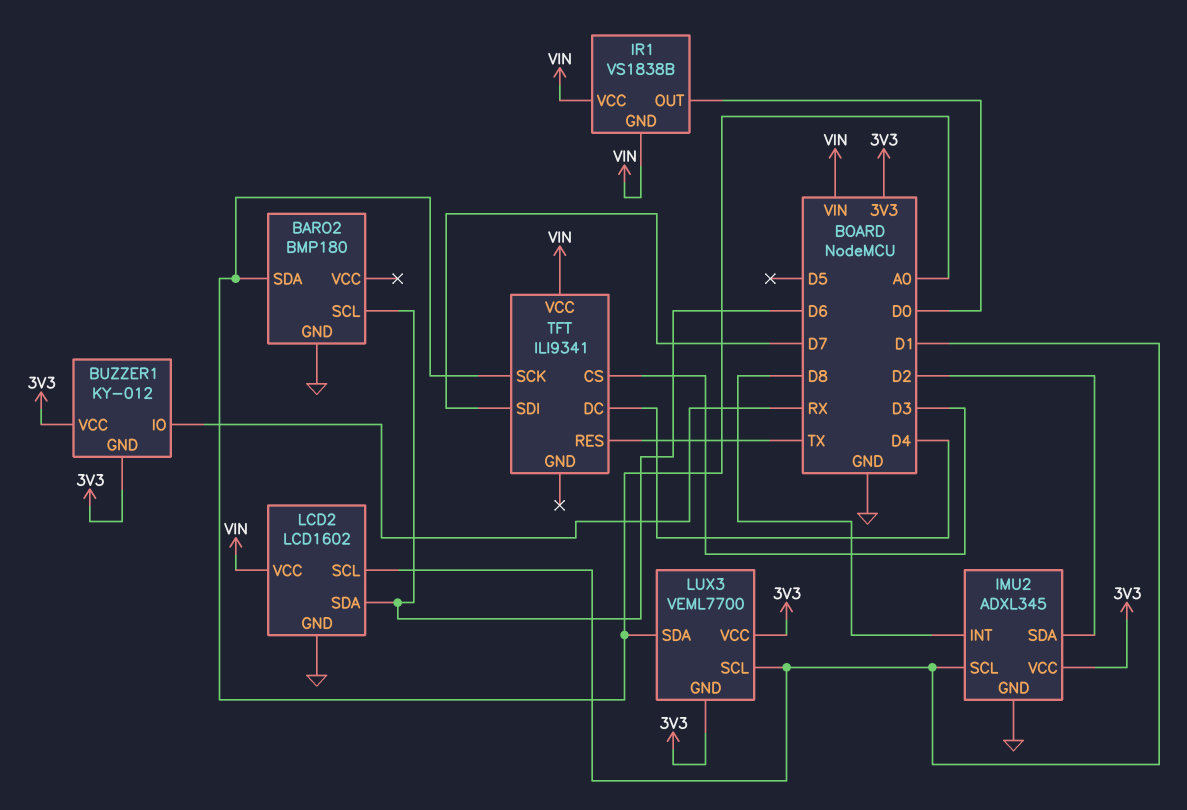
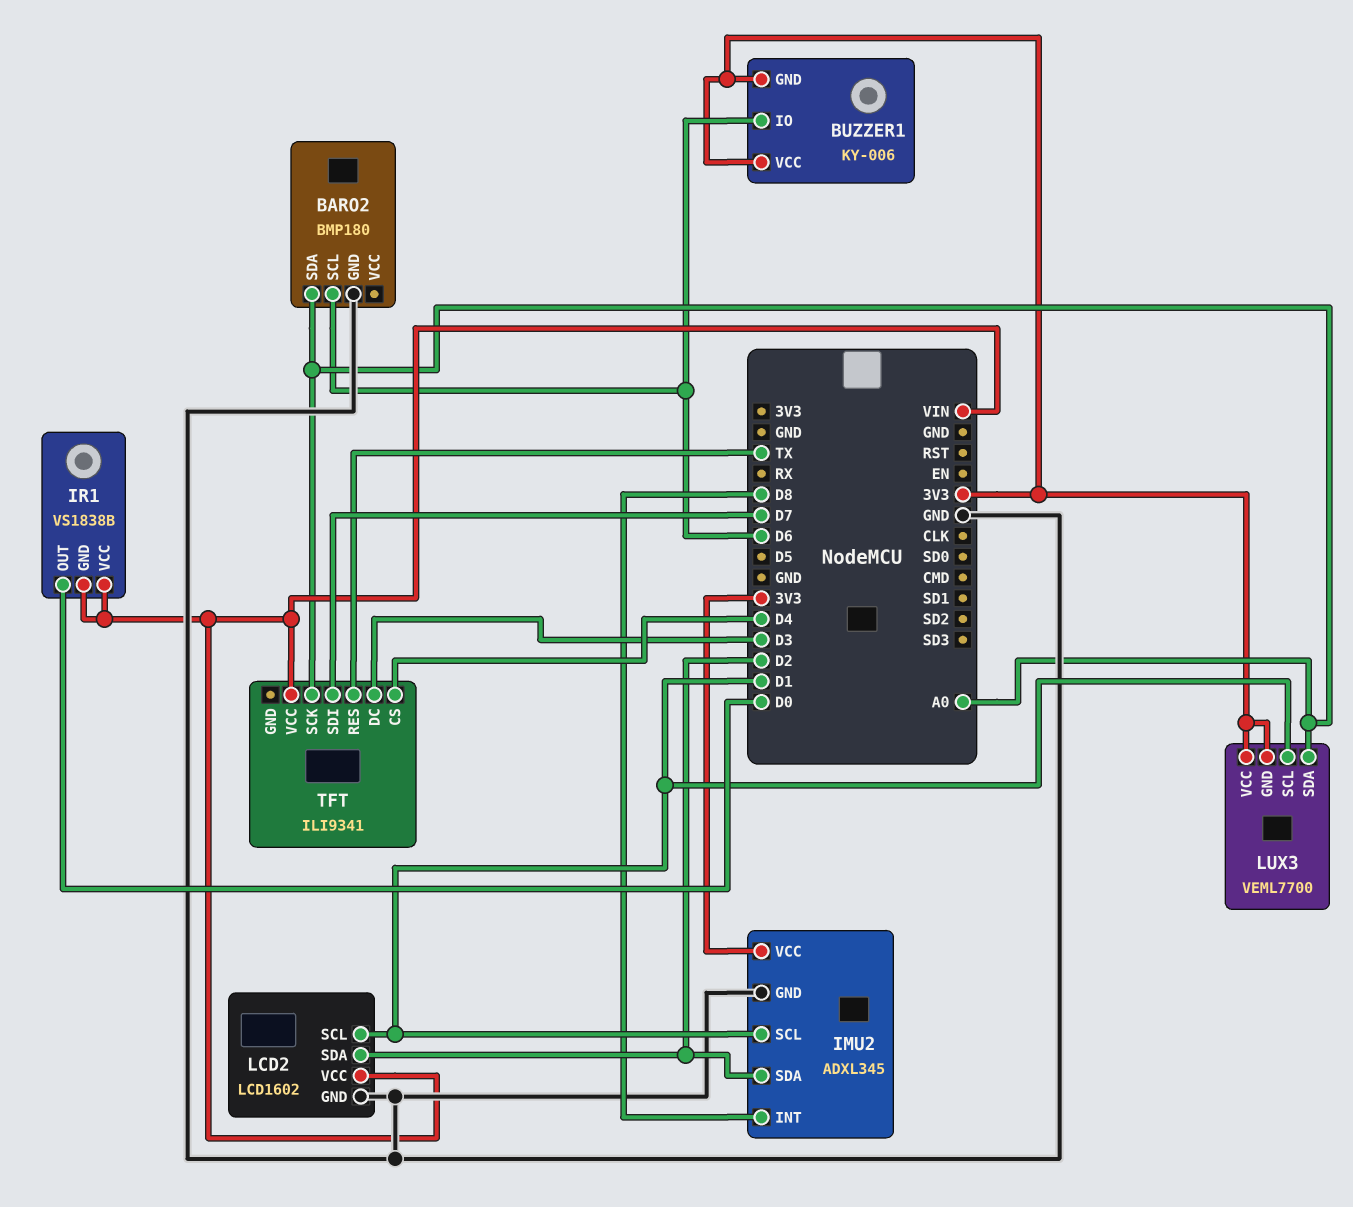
BUZZER1: KY-012 -> KY-006
BUZZER1 pin IO: RX -> D6
LCD2 pin SDA: D6 -> D2
TFT pin CS: D3 -> D4
TFT pin DC: D4 -> D3

